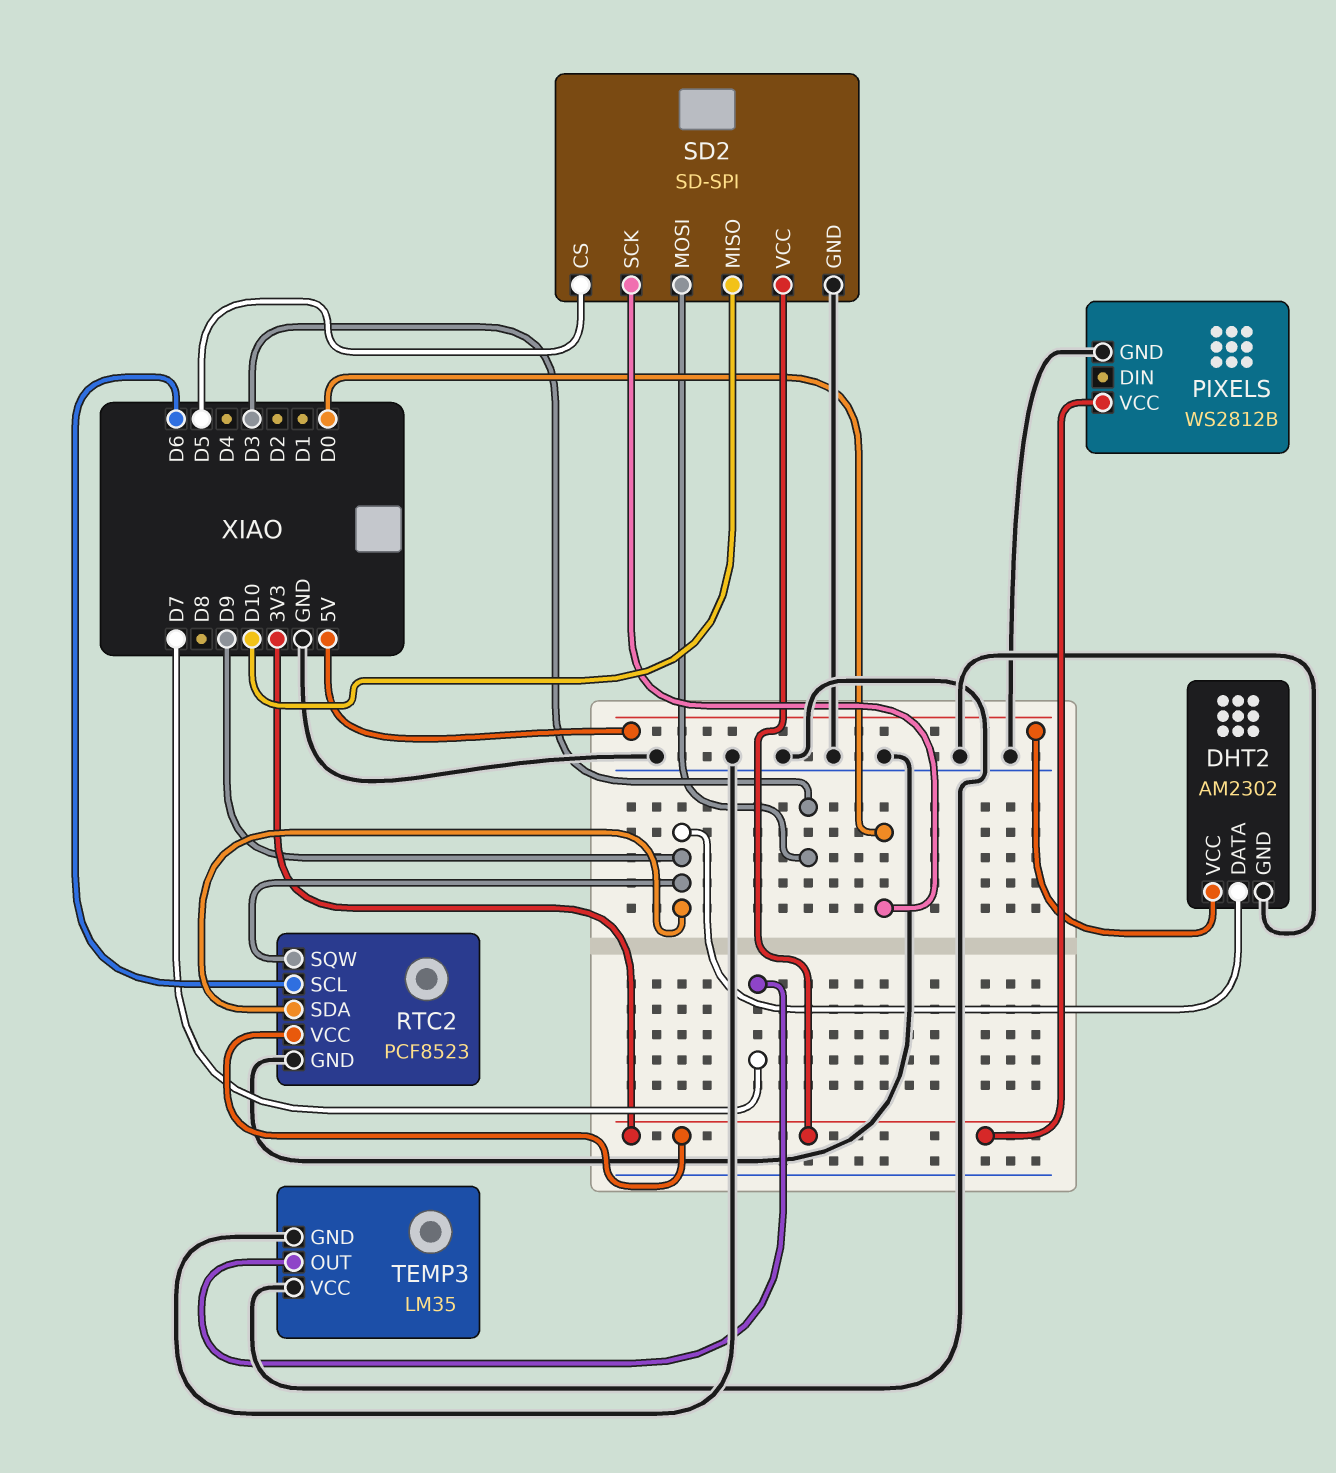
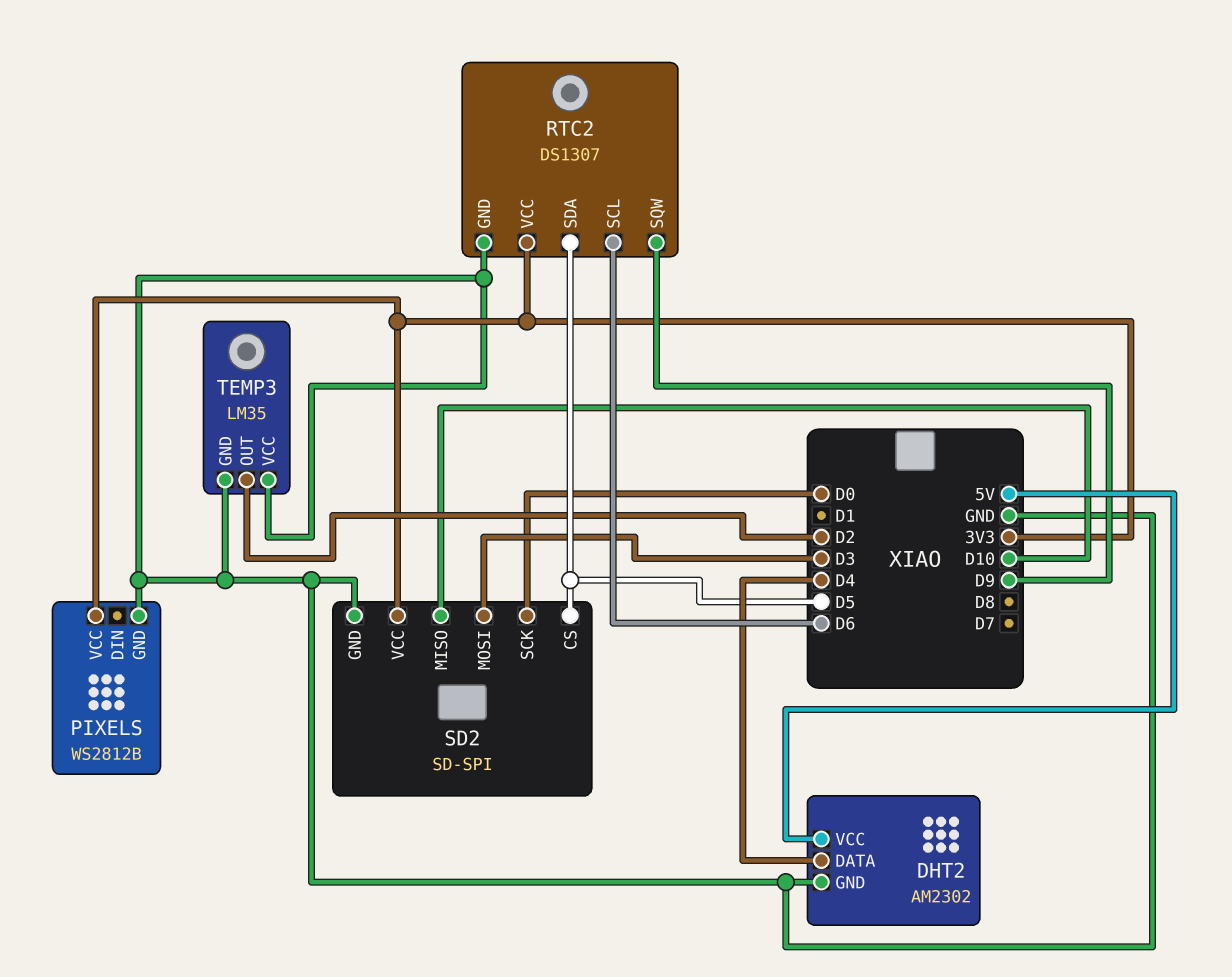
DHT2 pin DATA: D9 -> D4
RTC2: PCF8523 -> DS1307
RTC2 pin SDA: D9 -> D5
TEMP3 pin OUT: D7 -> D2

